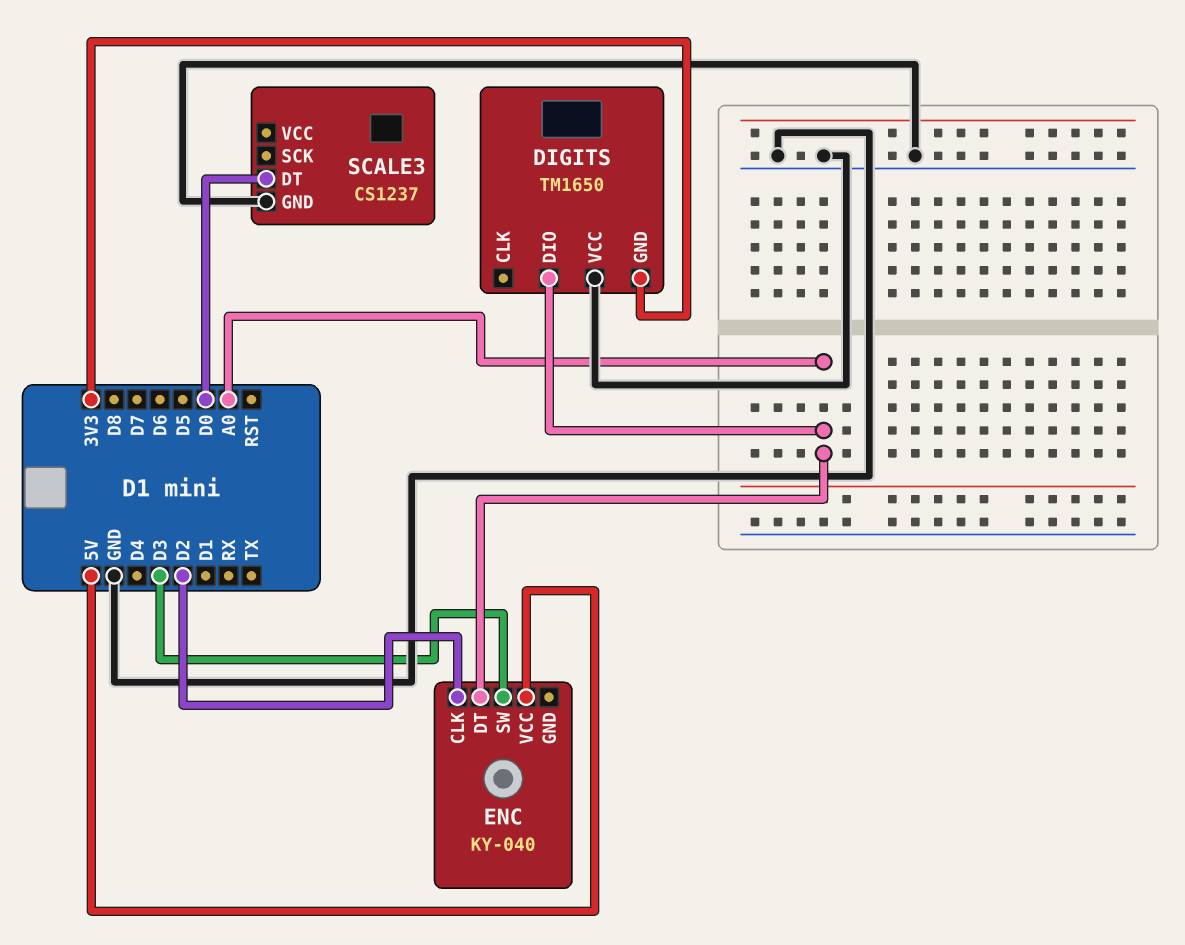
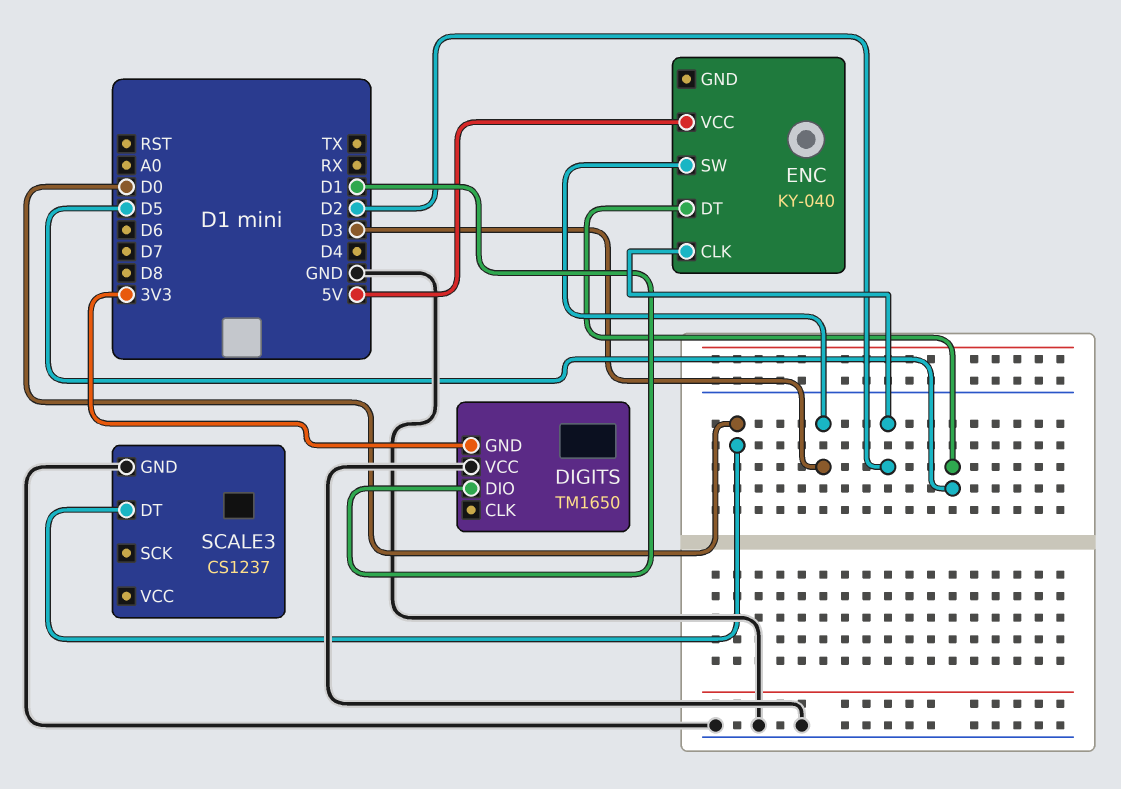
DIGITS pin DIO: A0 -> D1
ENC pin DT: A0 -> D5

